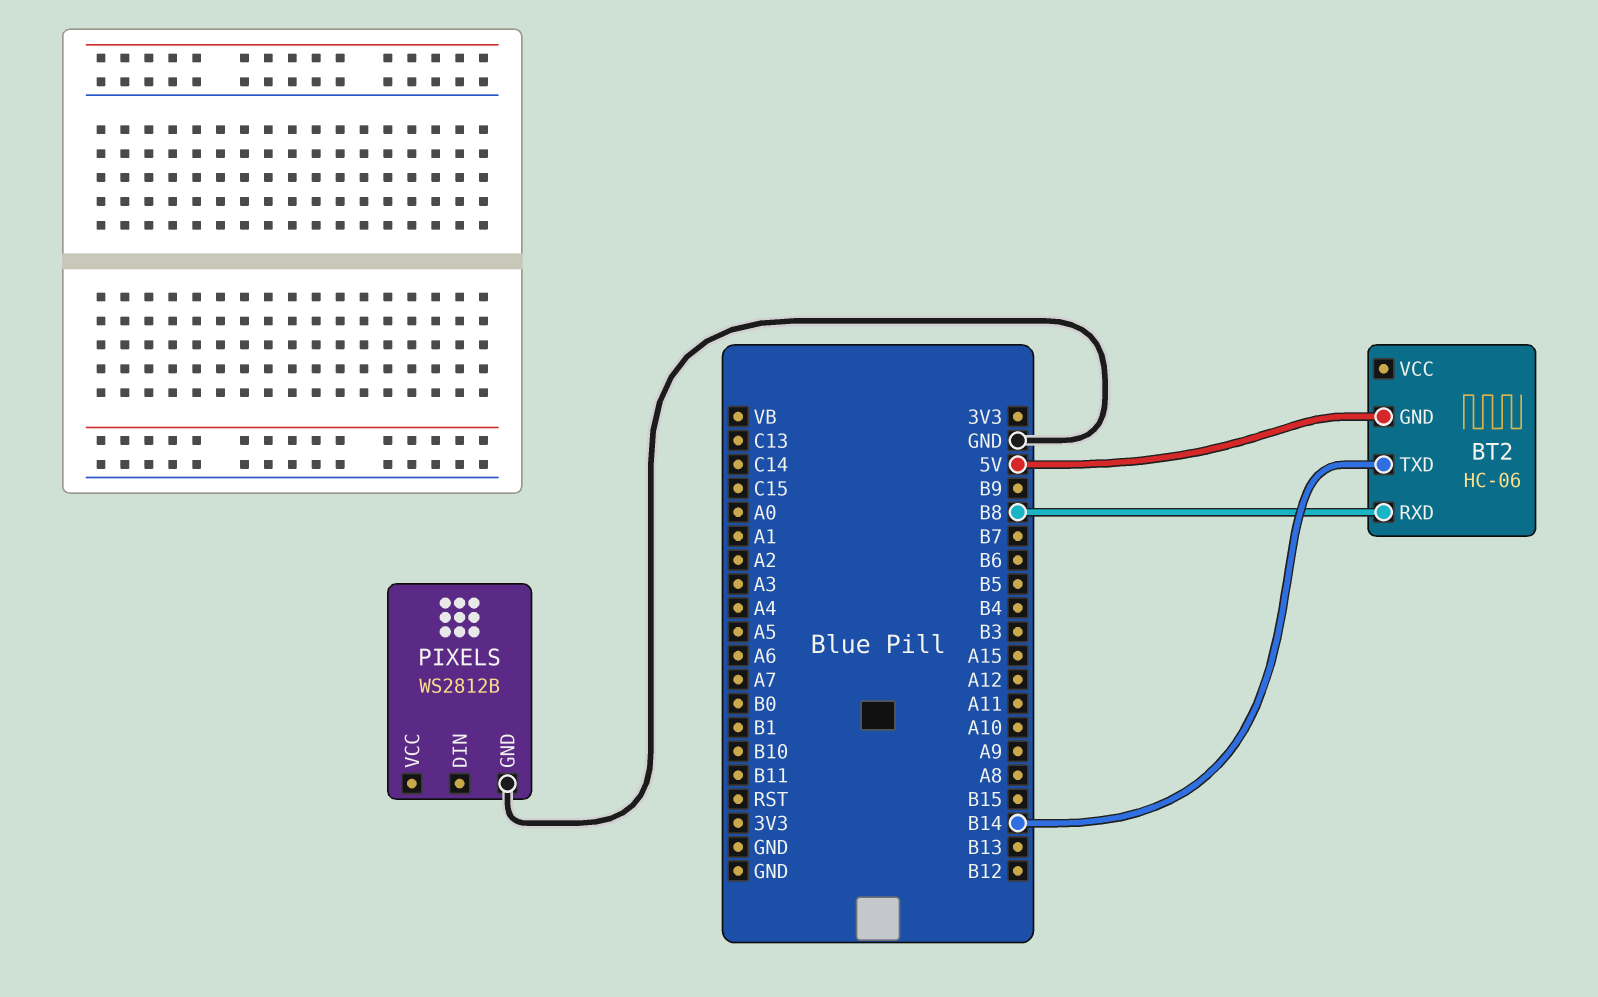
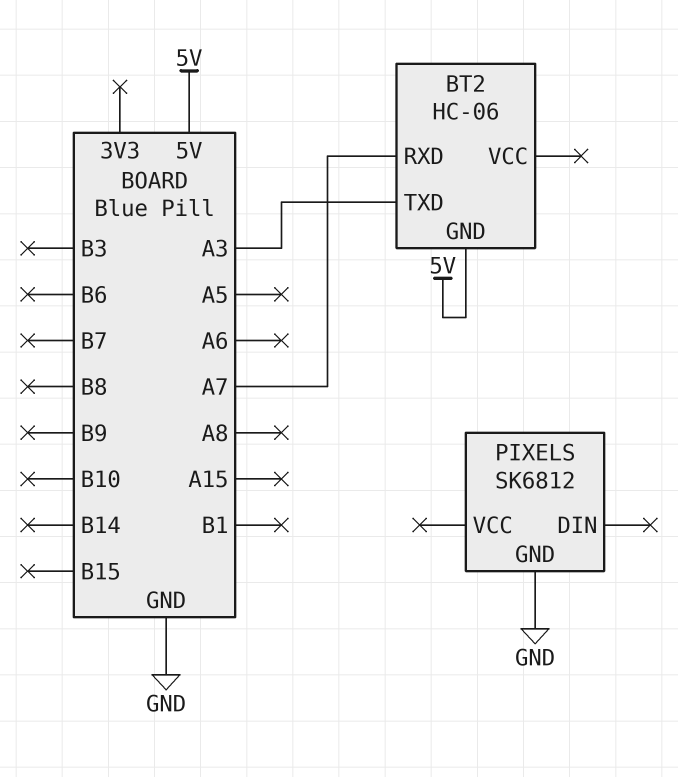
BT2 pin RXD: B8 -> A7
BT2 pin TXD: B14 -> A3
PIXELS: WS2812B -> SK6812

